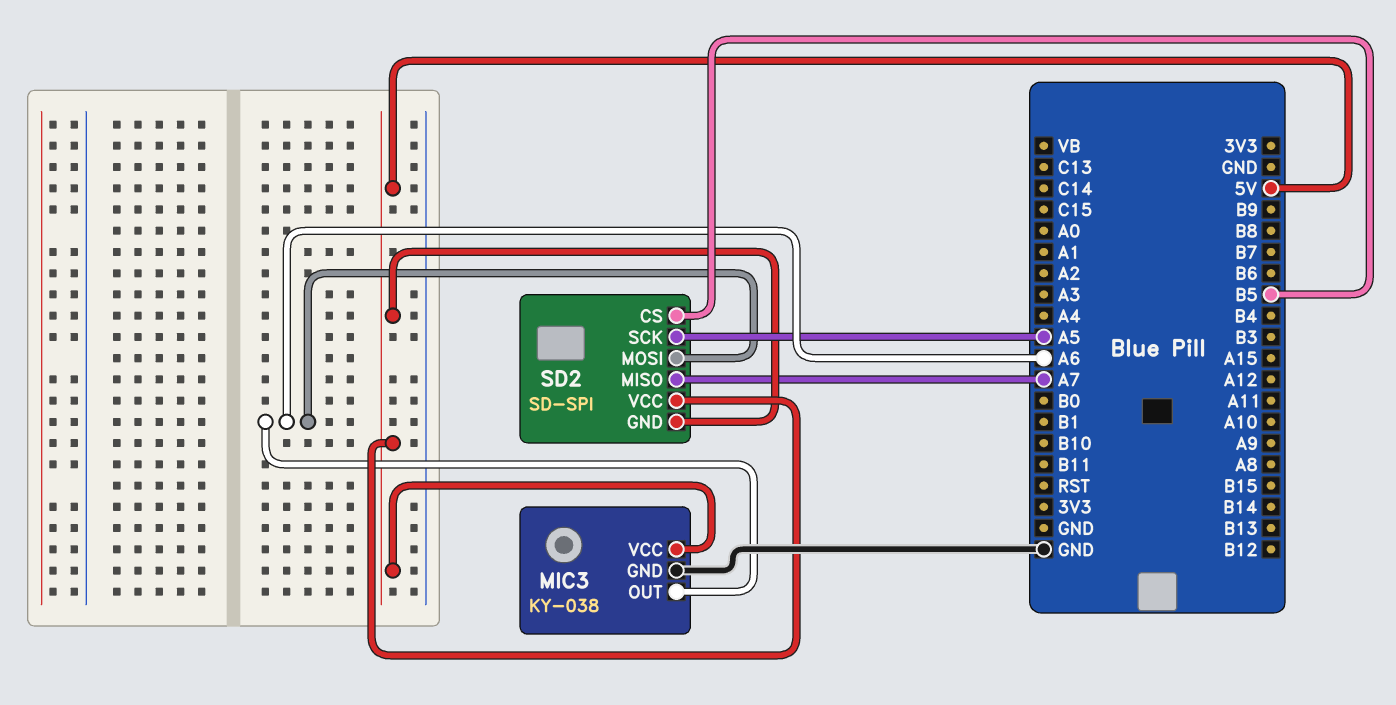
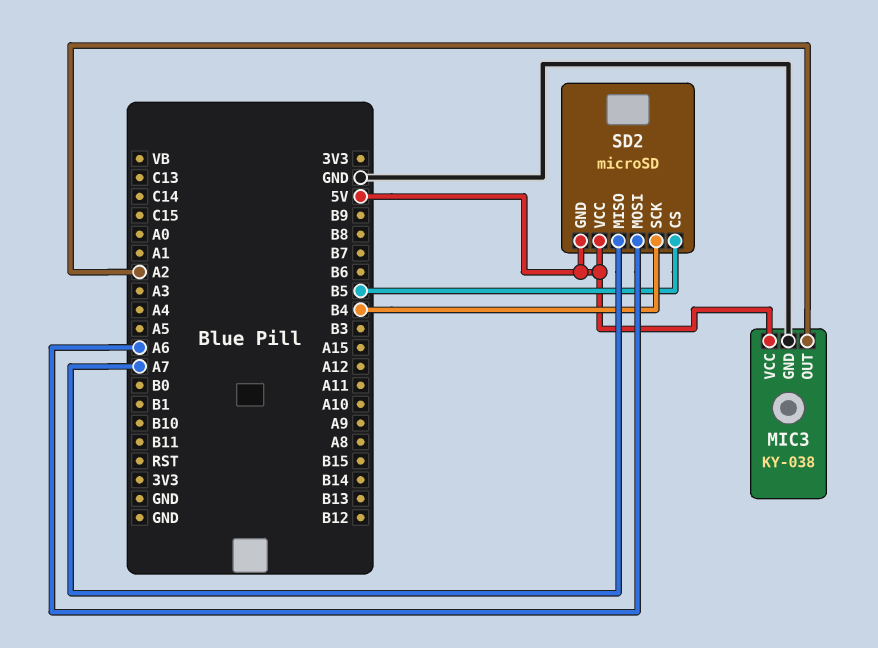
MIC3 pin OUT: A6 -> A2
SD2: SD-SPI -> microSD
SD2 pin SCK: A5 -> B4

